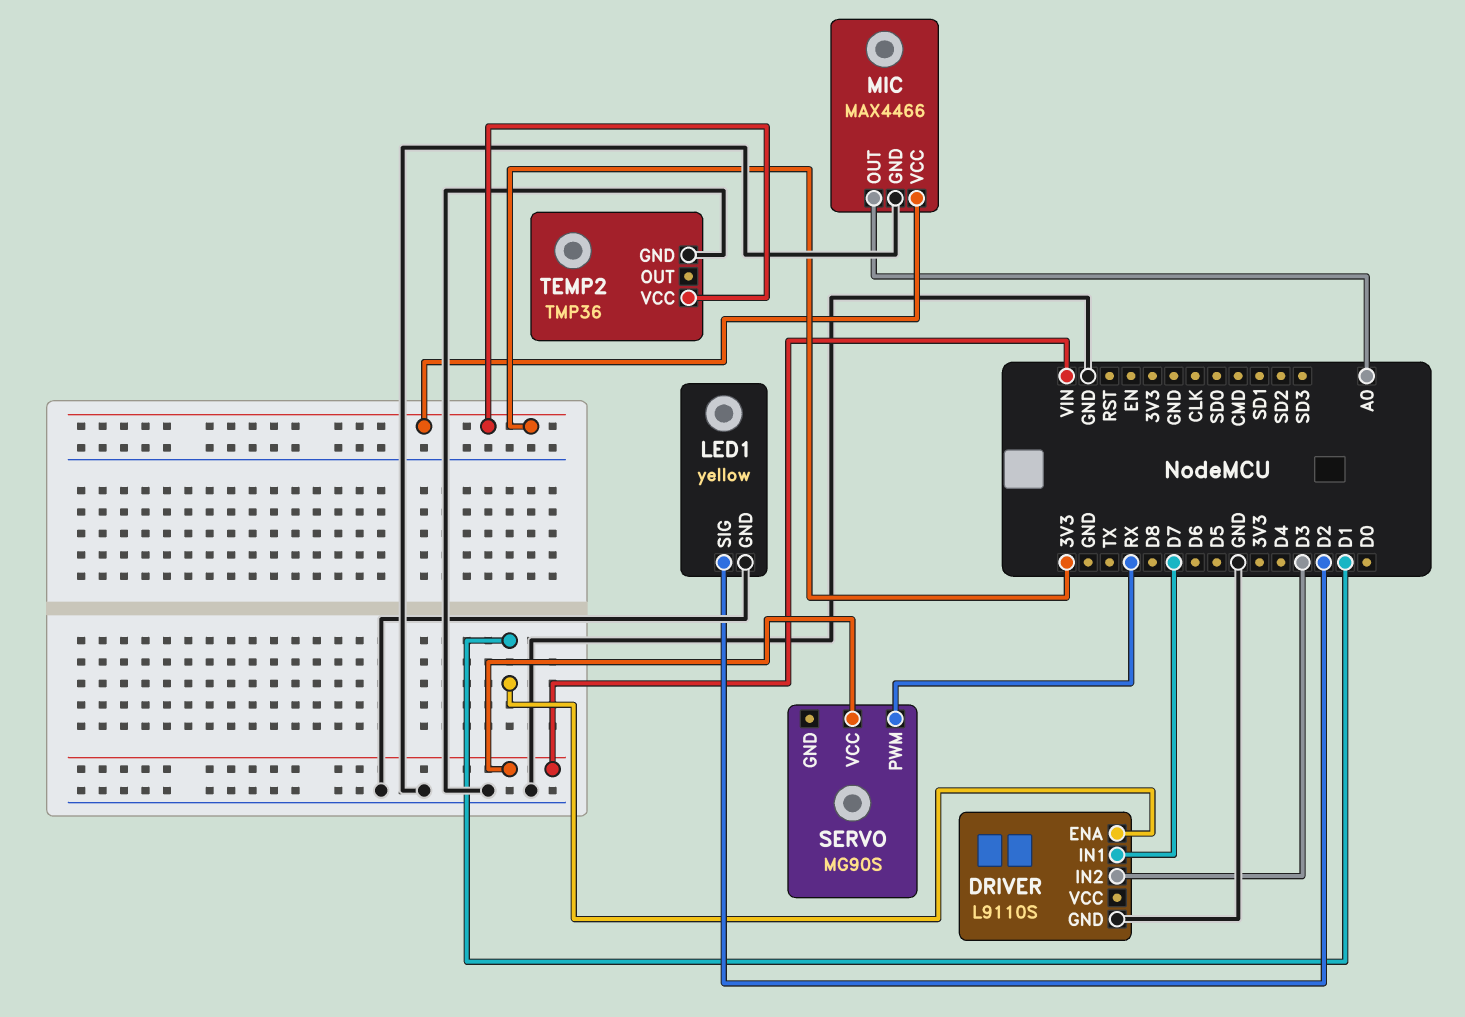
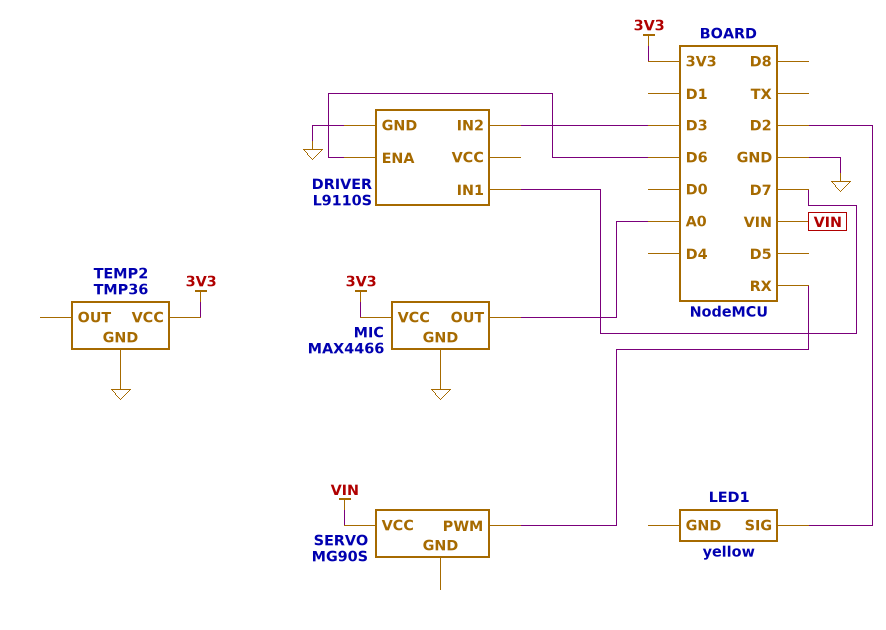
DRIVER pin ENA: D1 -> D6
LED1 pin GND: GND -> none

